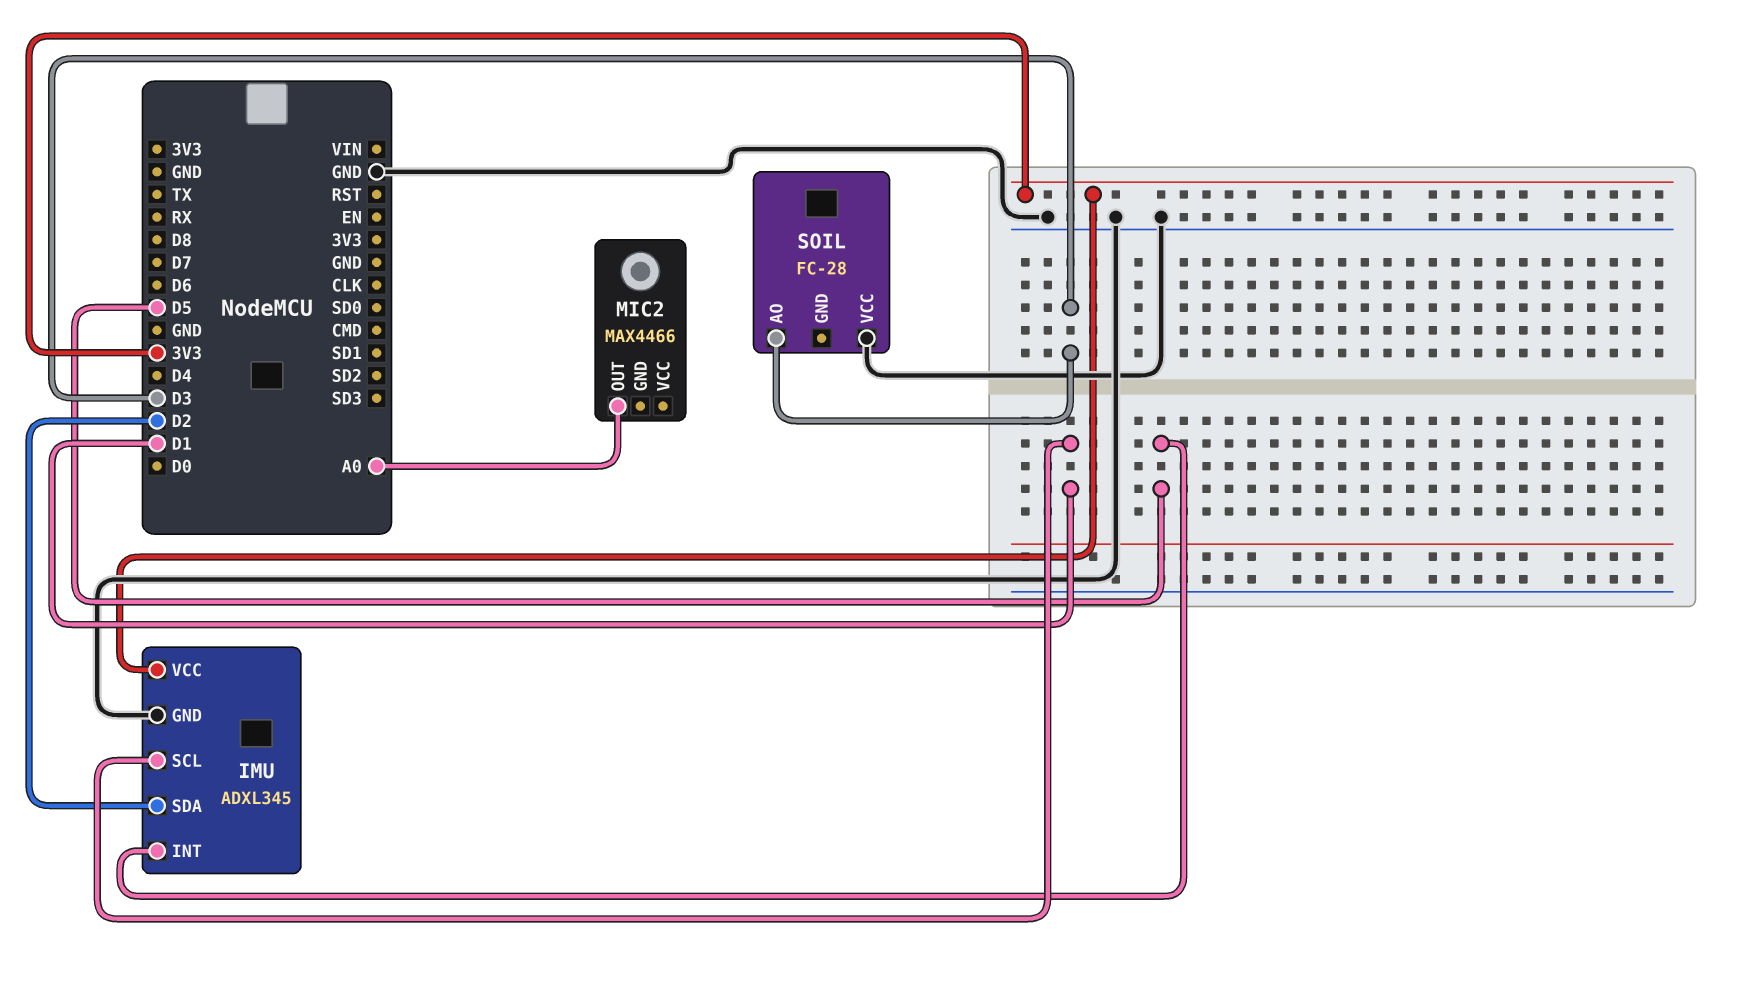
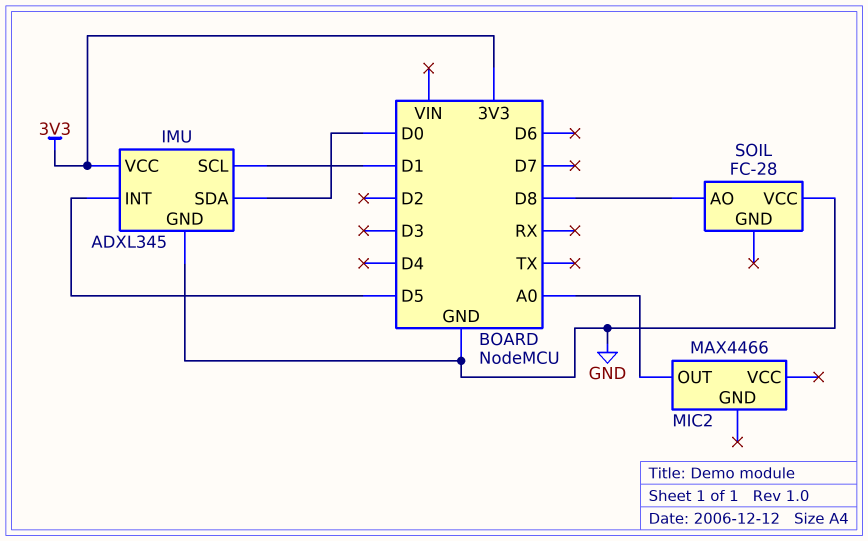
IMU pin SDA: D2 -> D0
SOIL pin AO: D3 -> D8

